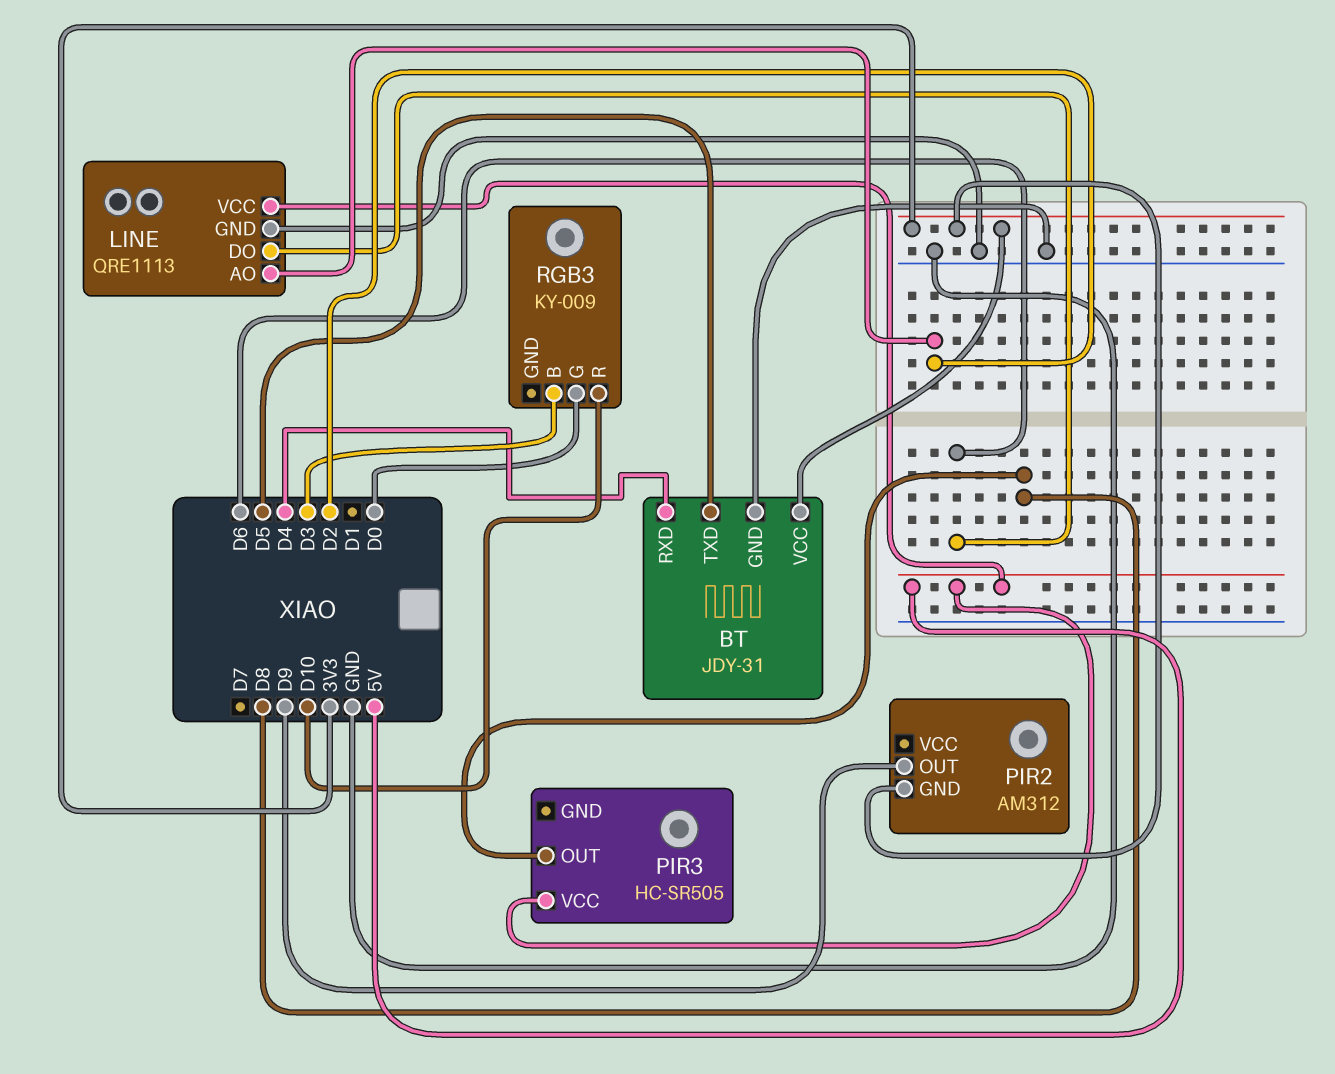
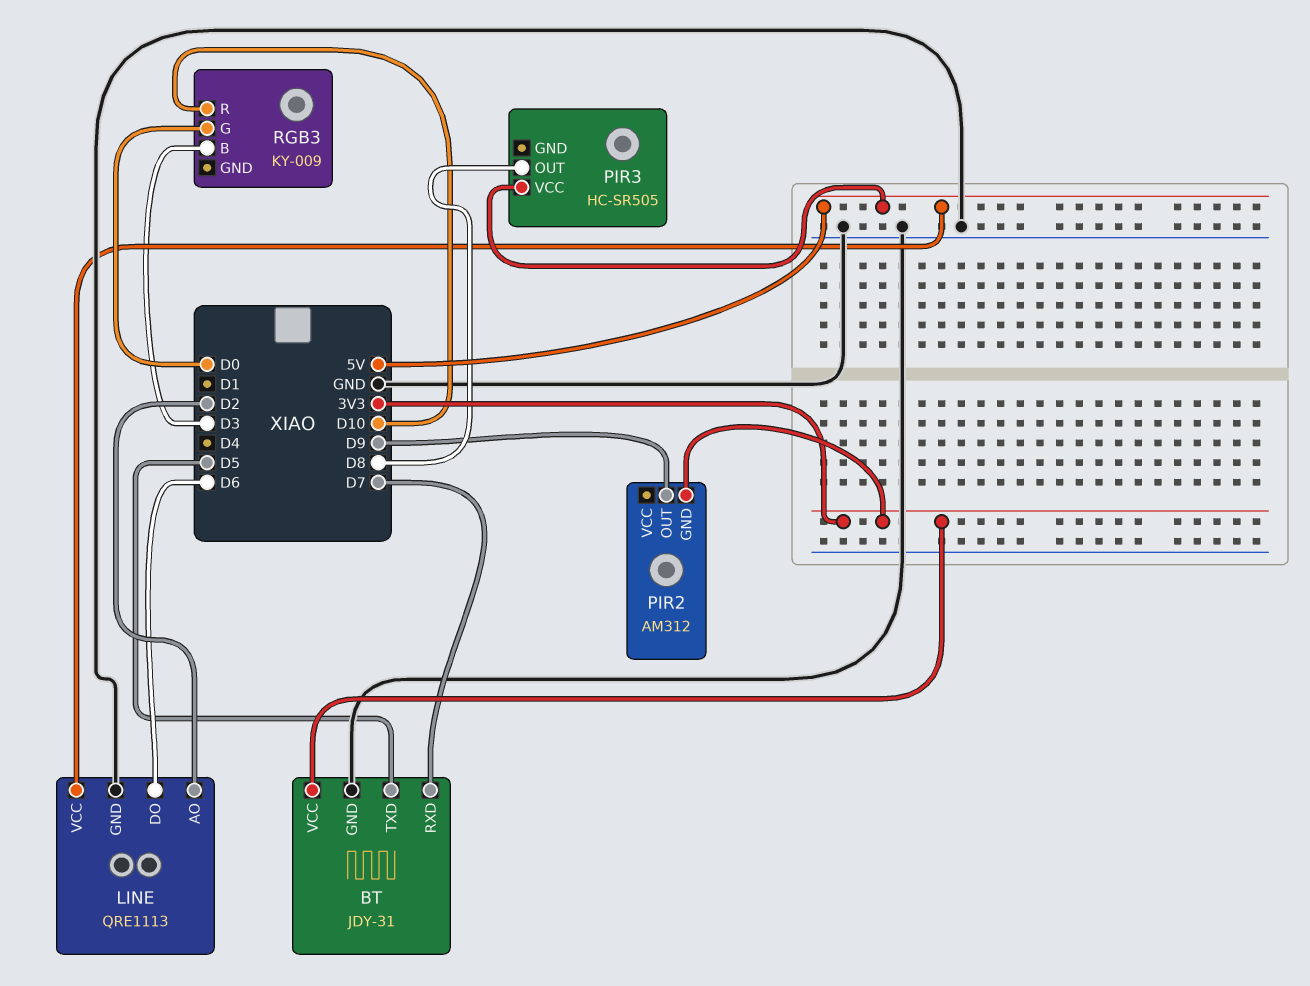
BT pin RXD: D4 -> D7

